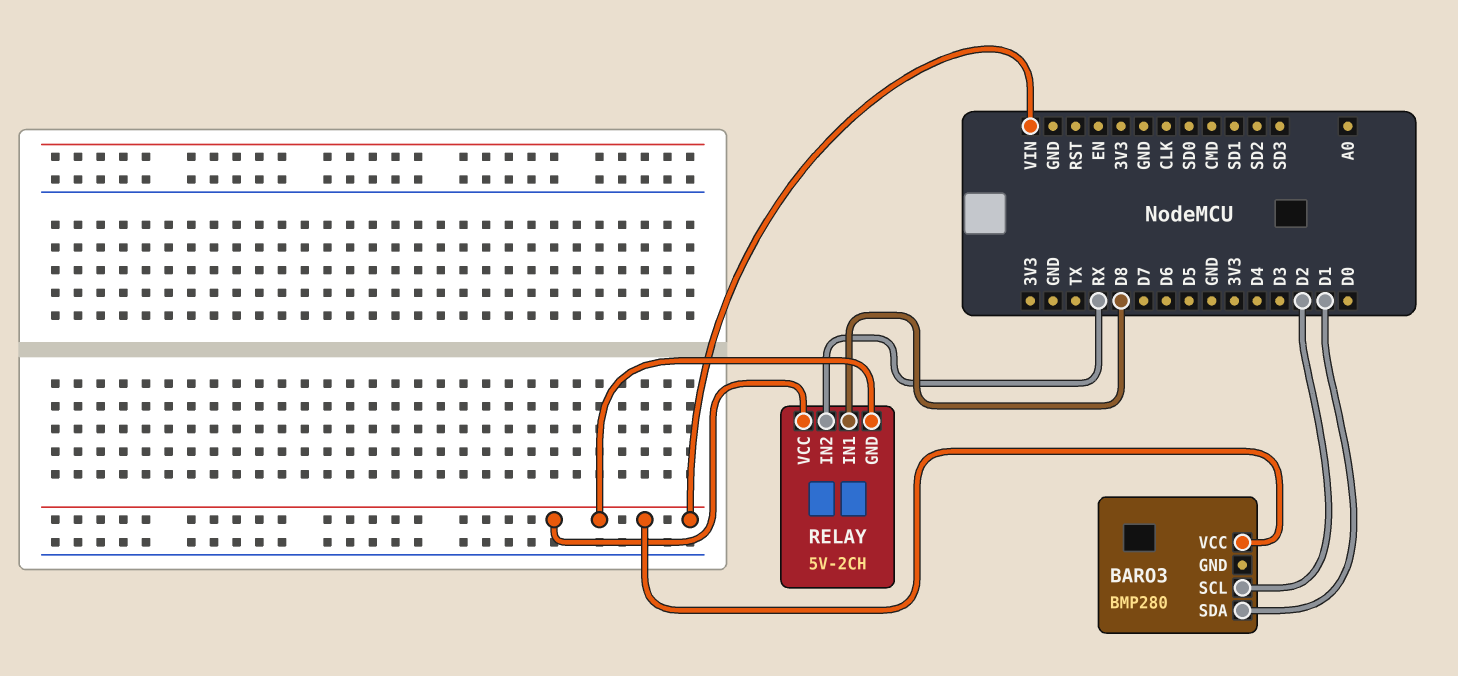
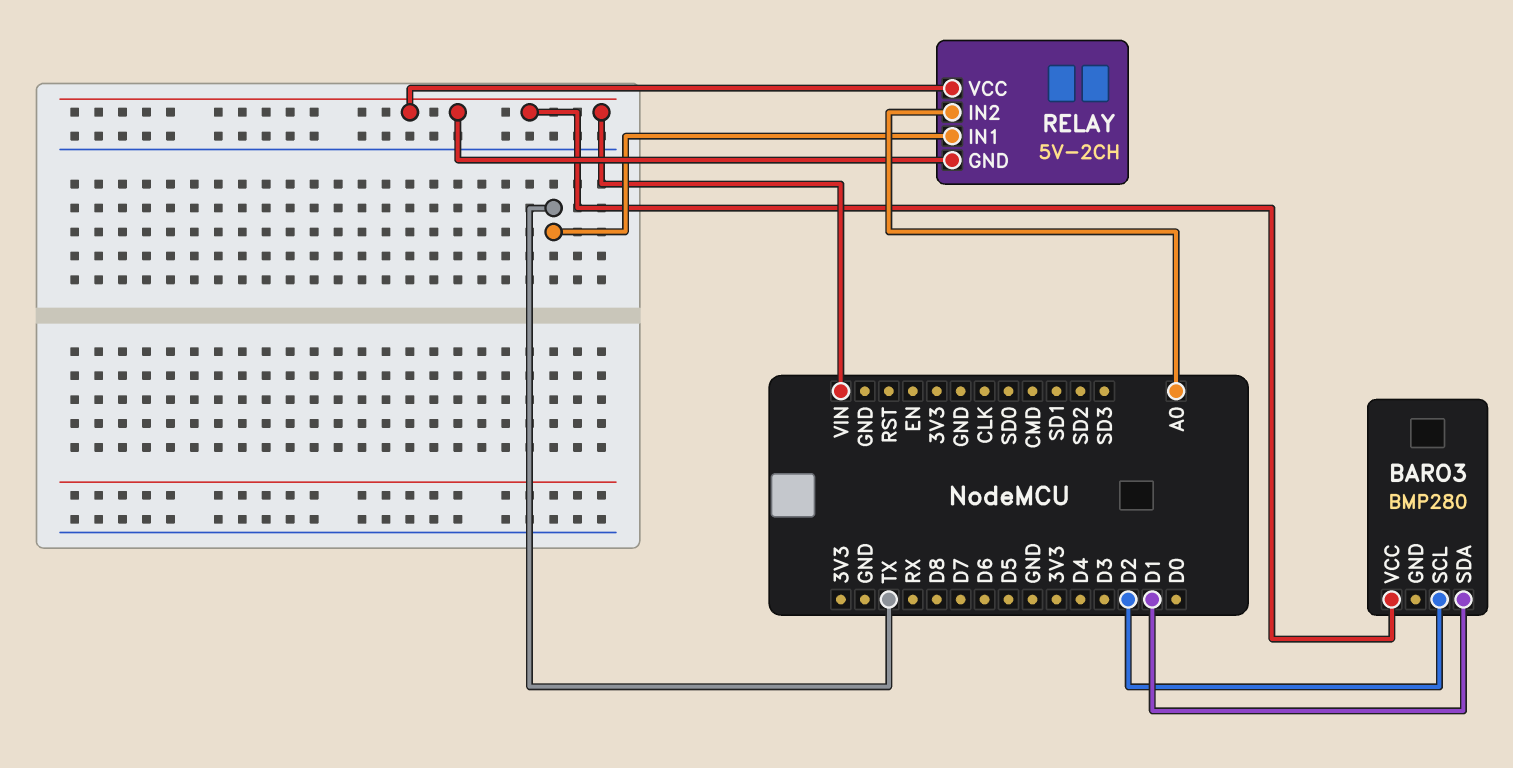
RELAY pin IN1: D8 -> TX
RELAY pin IN2: RX -> A0

